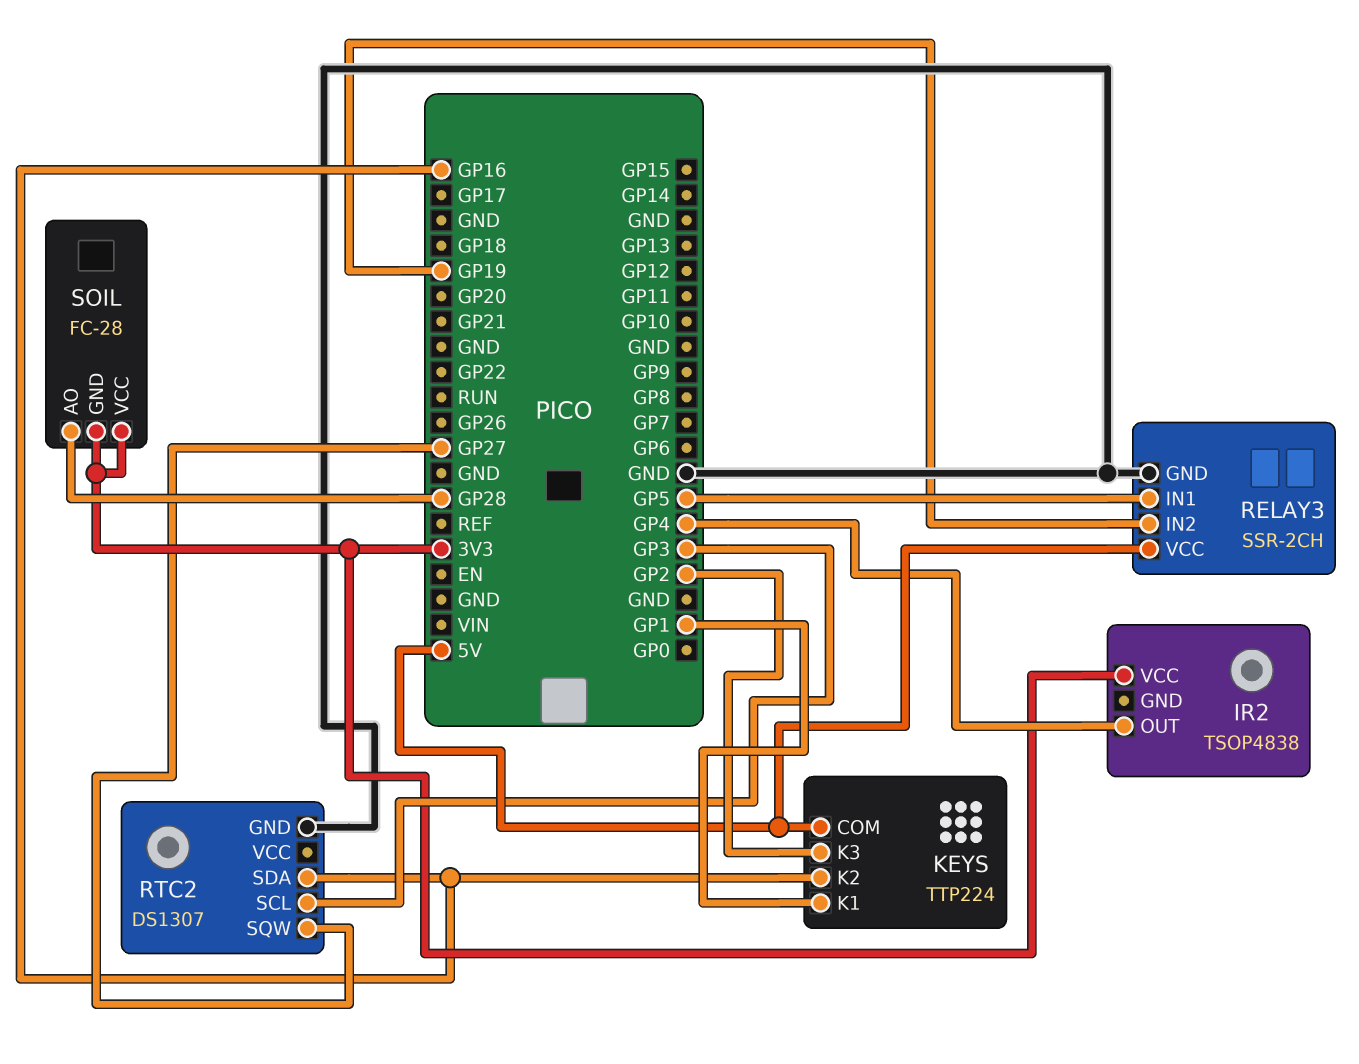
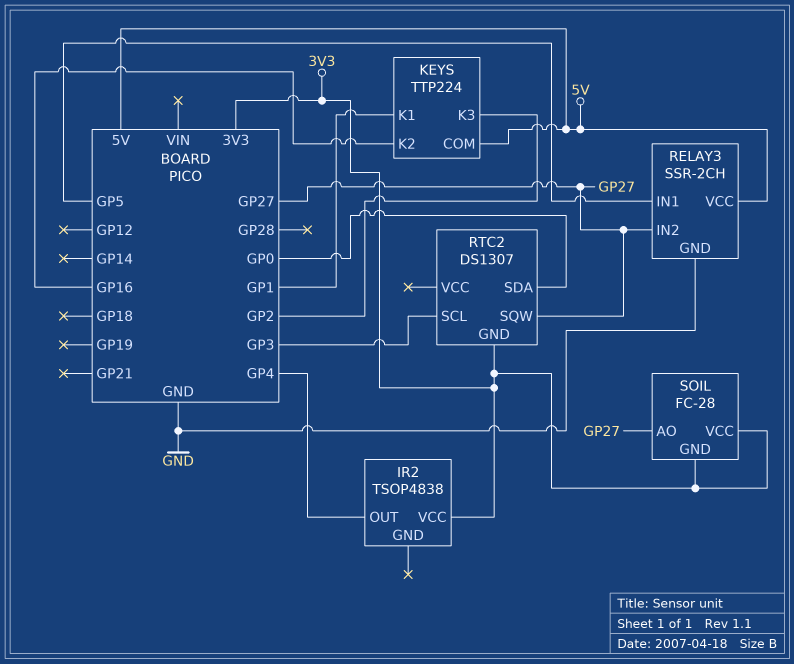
RELAY3 pin IN2: GP19 -> GP27
RTC2 pin GND: GND -> 3V3
RTC2 pin SDA: GP16 -> GP0
SOIL pin AO: GP28 -> GP27

